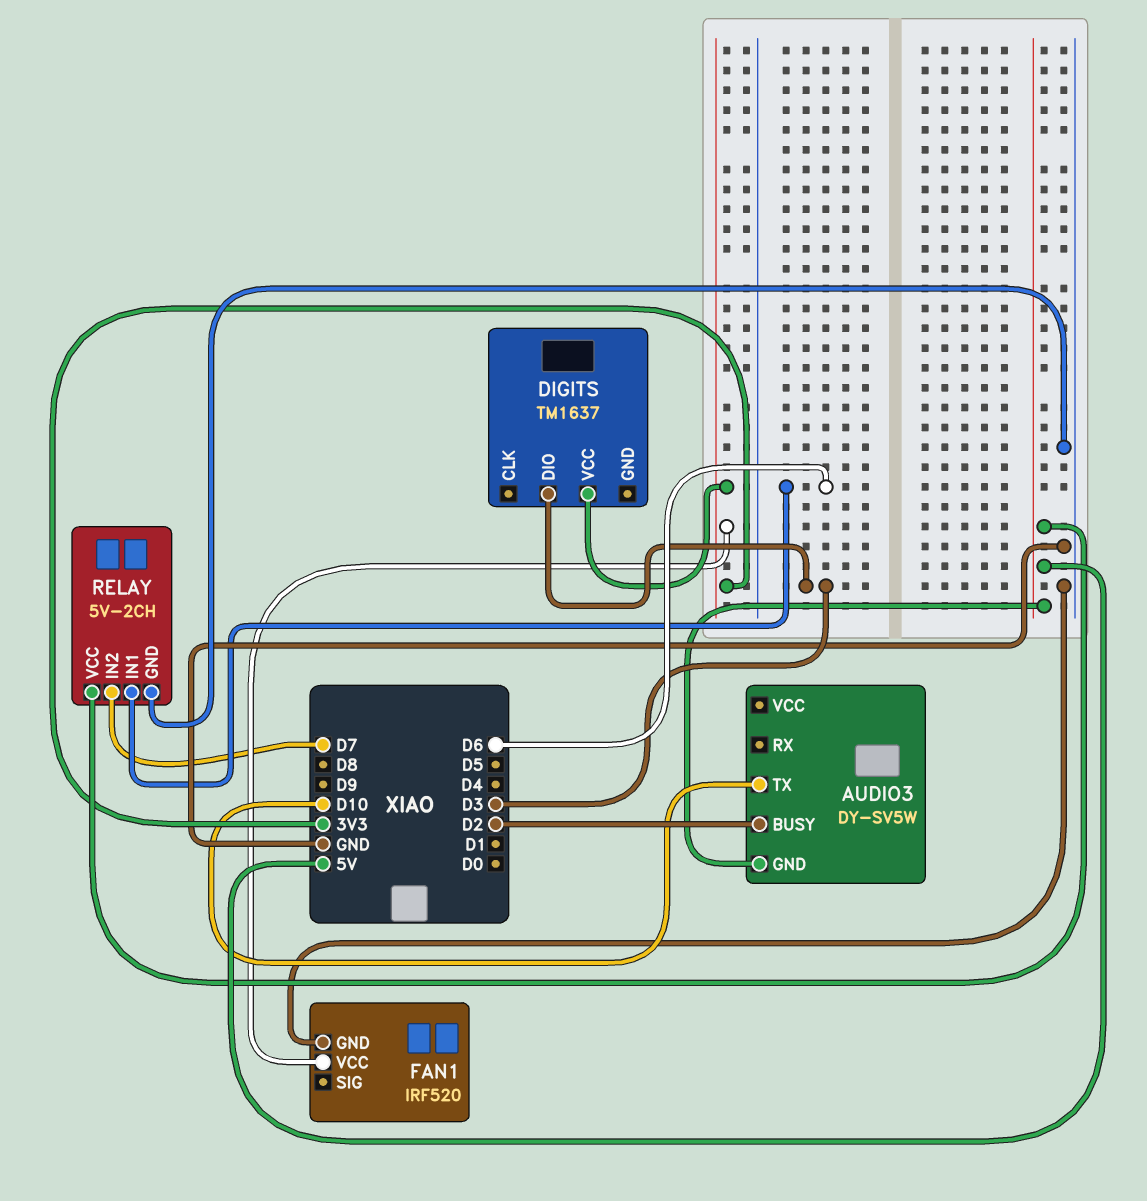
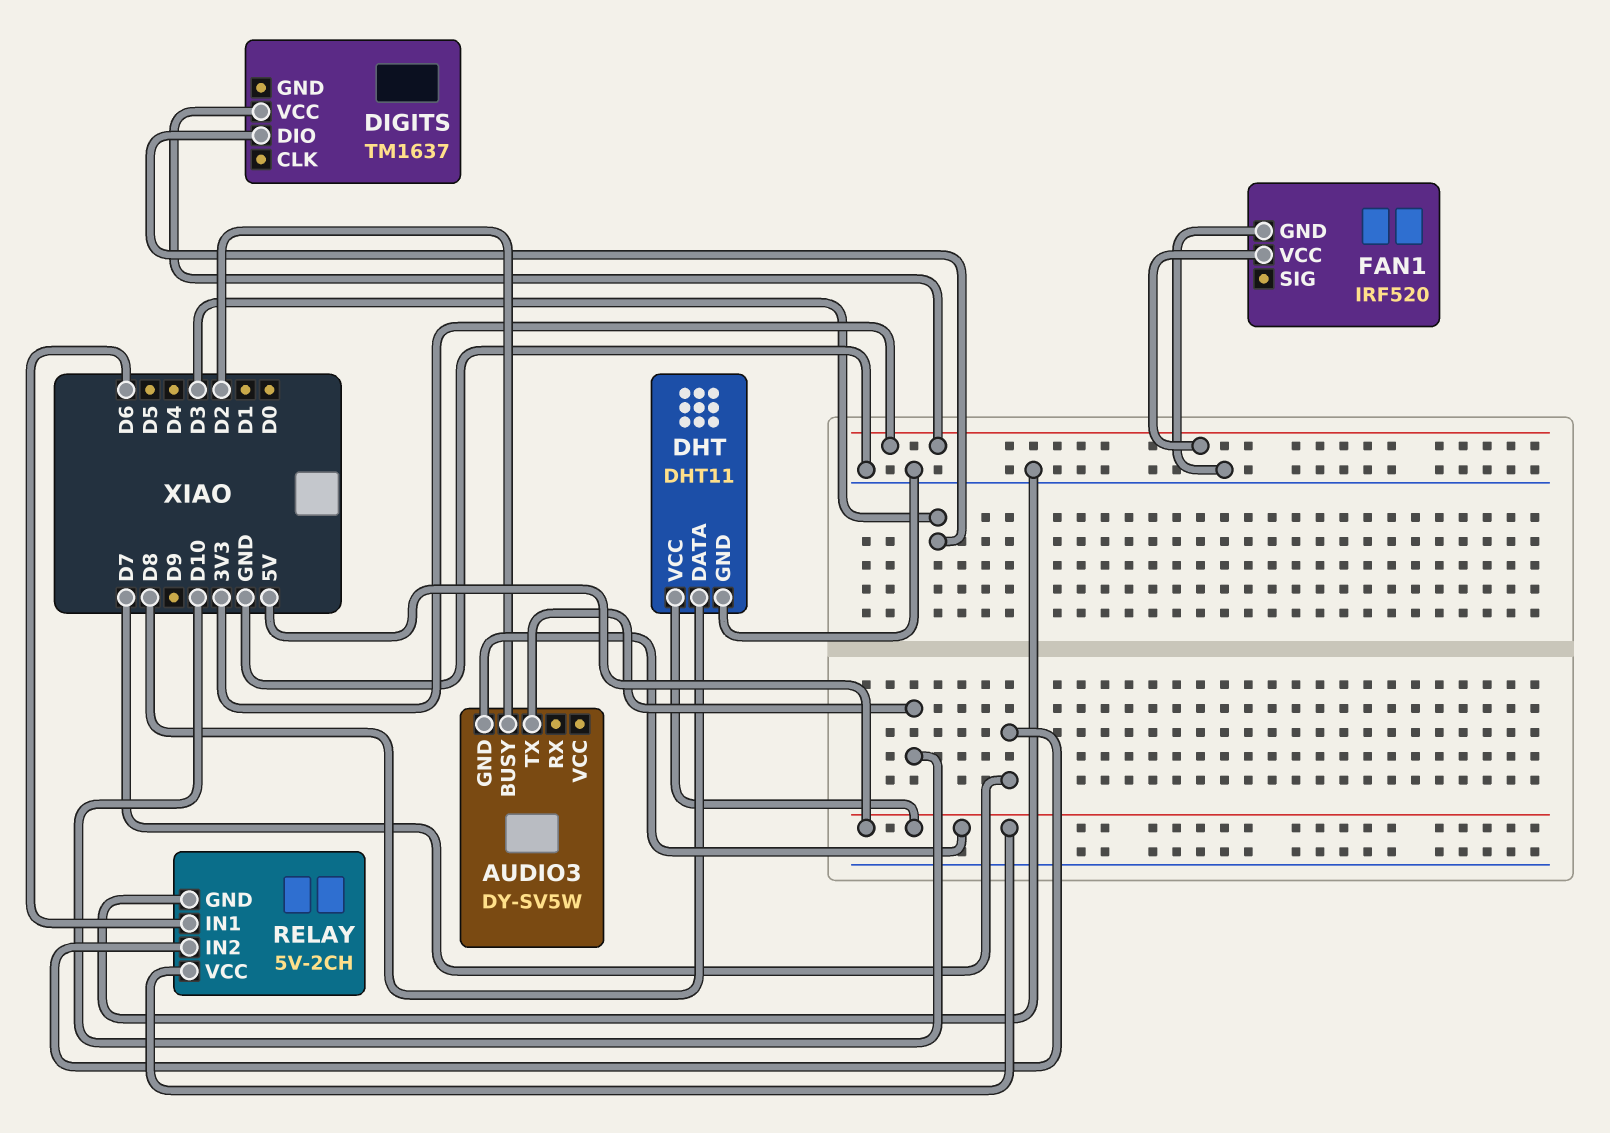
DHT: none -> DHT11
DHT pin DATA: none -> D8
DHT pin GND: none -> GND
DHT pin VCC: none -> 5V

